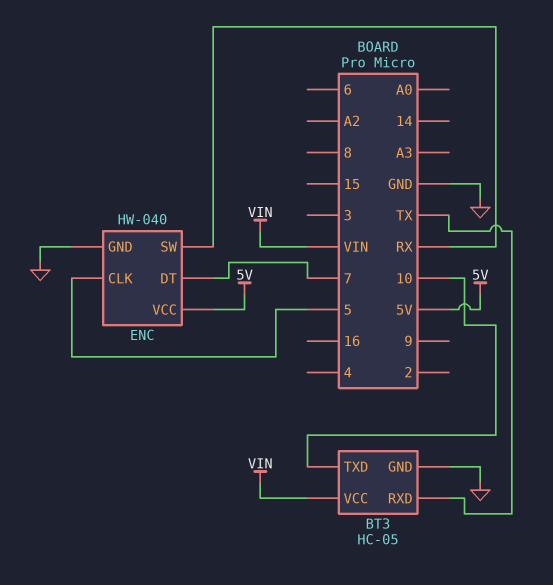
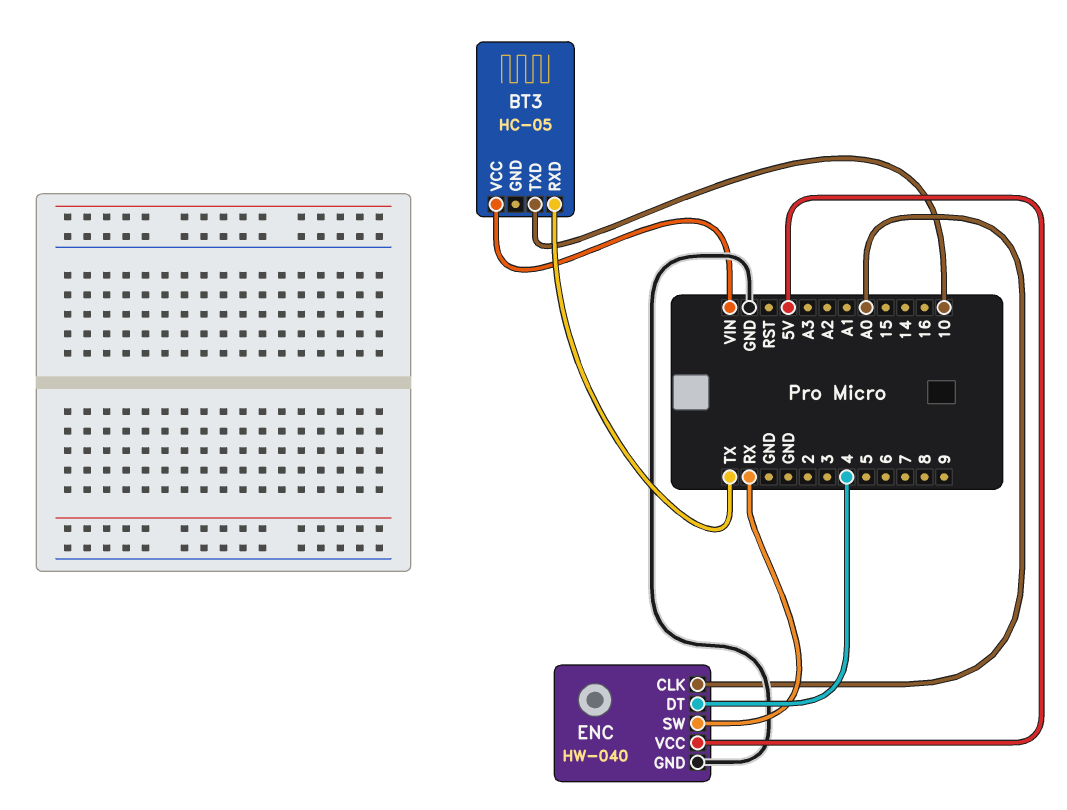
BT3 pin GND: GND -> none
ENC pin CLK: 5 -> A0
ENC pin DT: 7 -> 4

